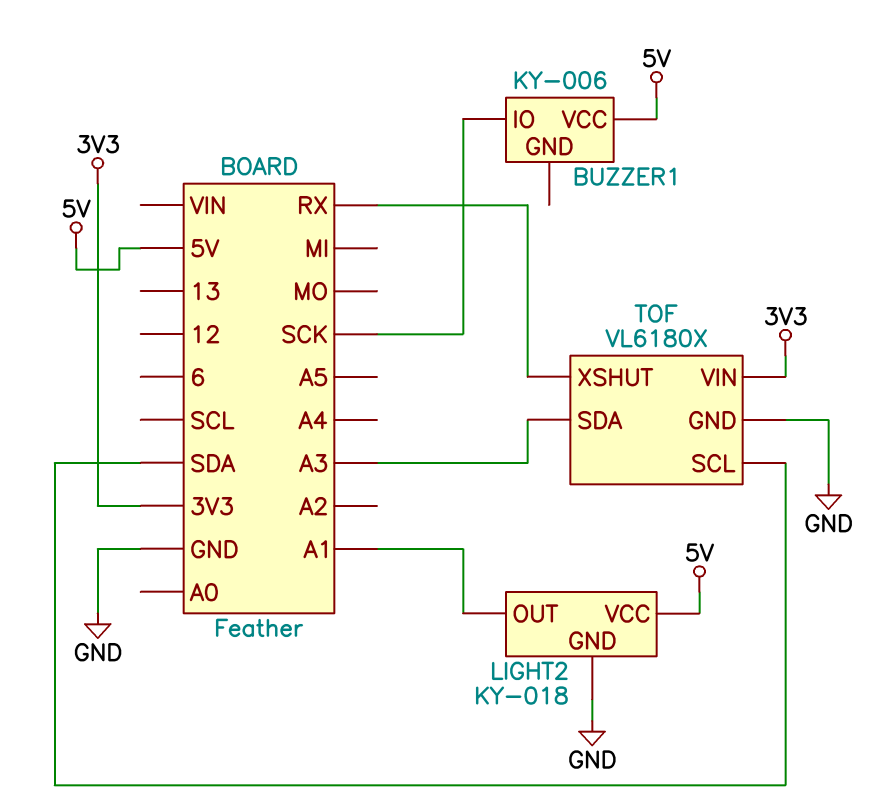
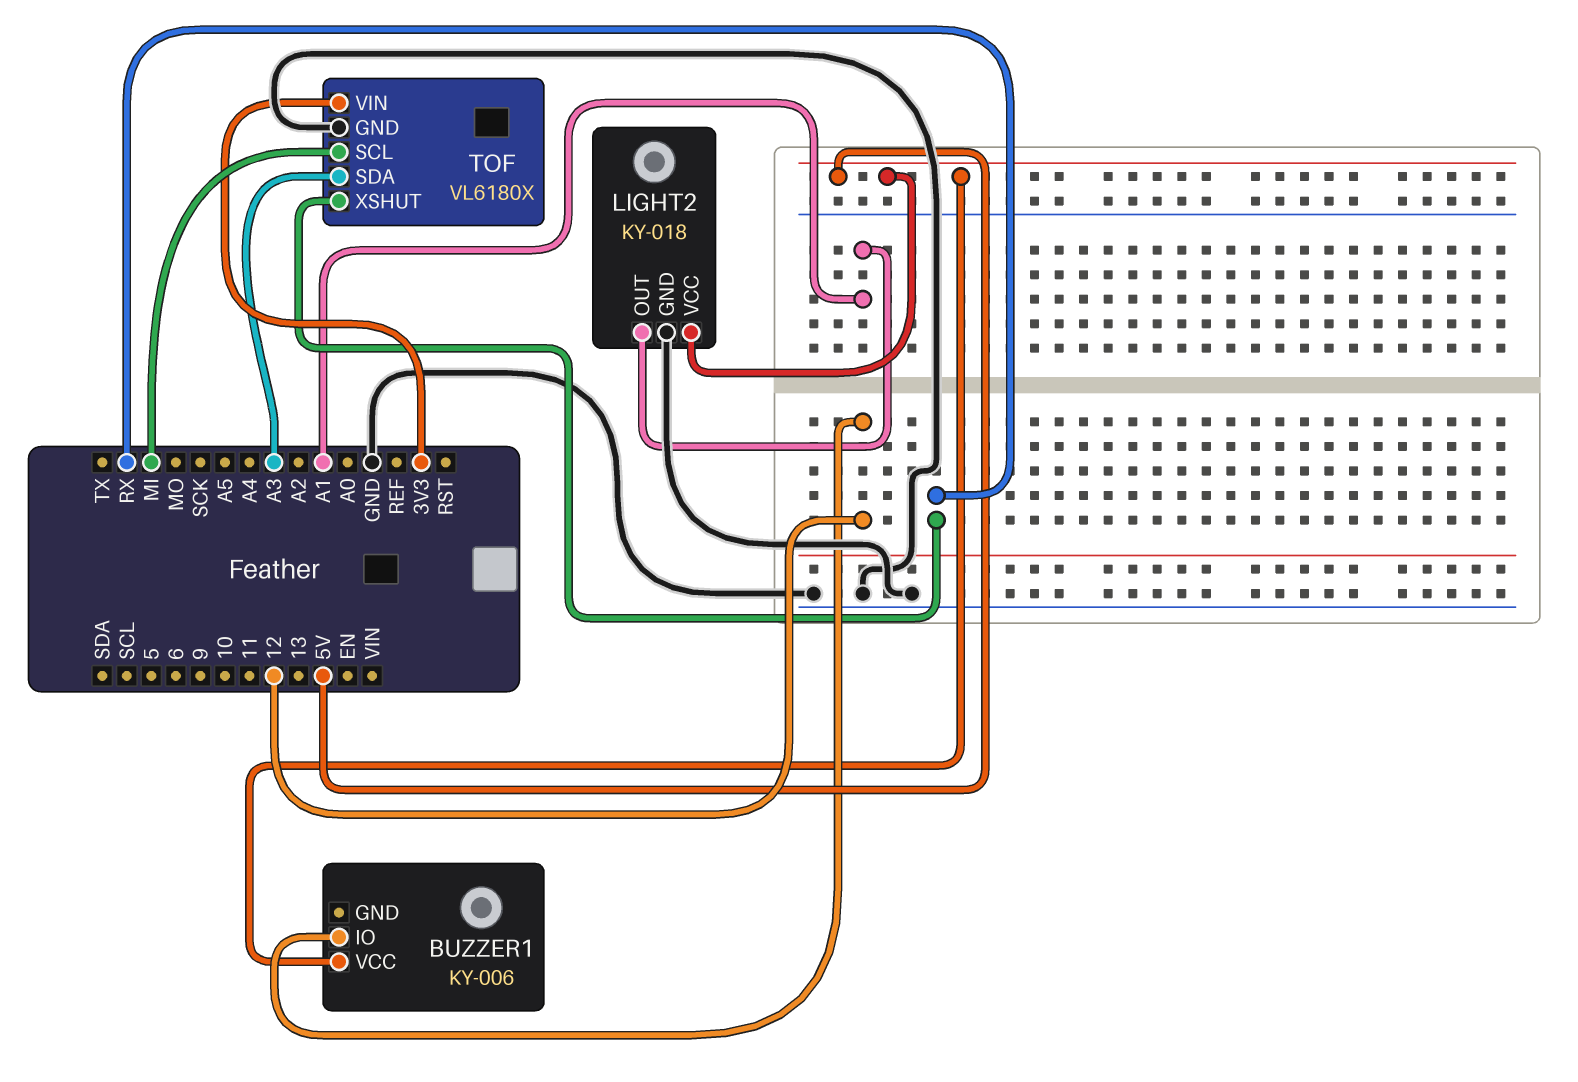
BUZZER1 pin IO: SCK -> 12
TOF pin SCL: SDA -> MI

